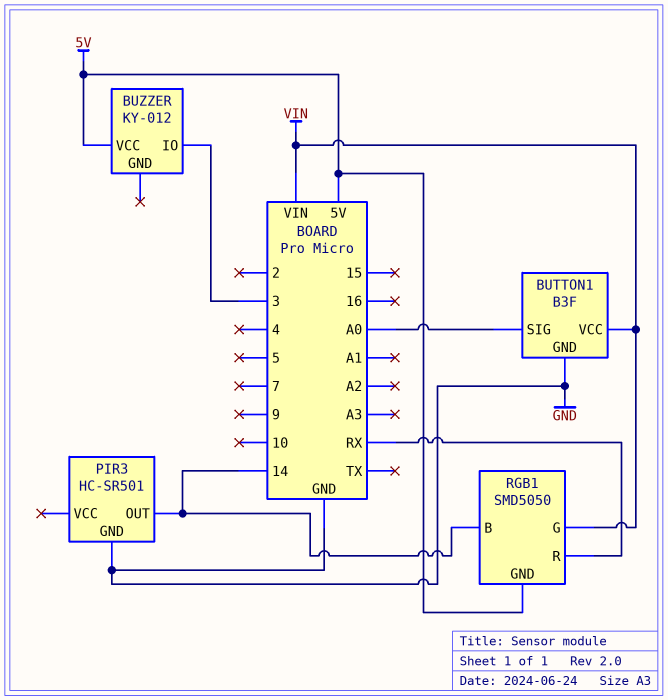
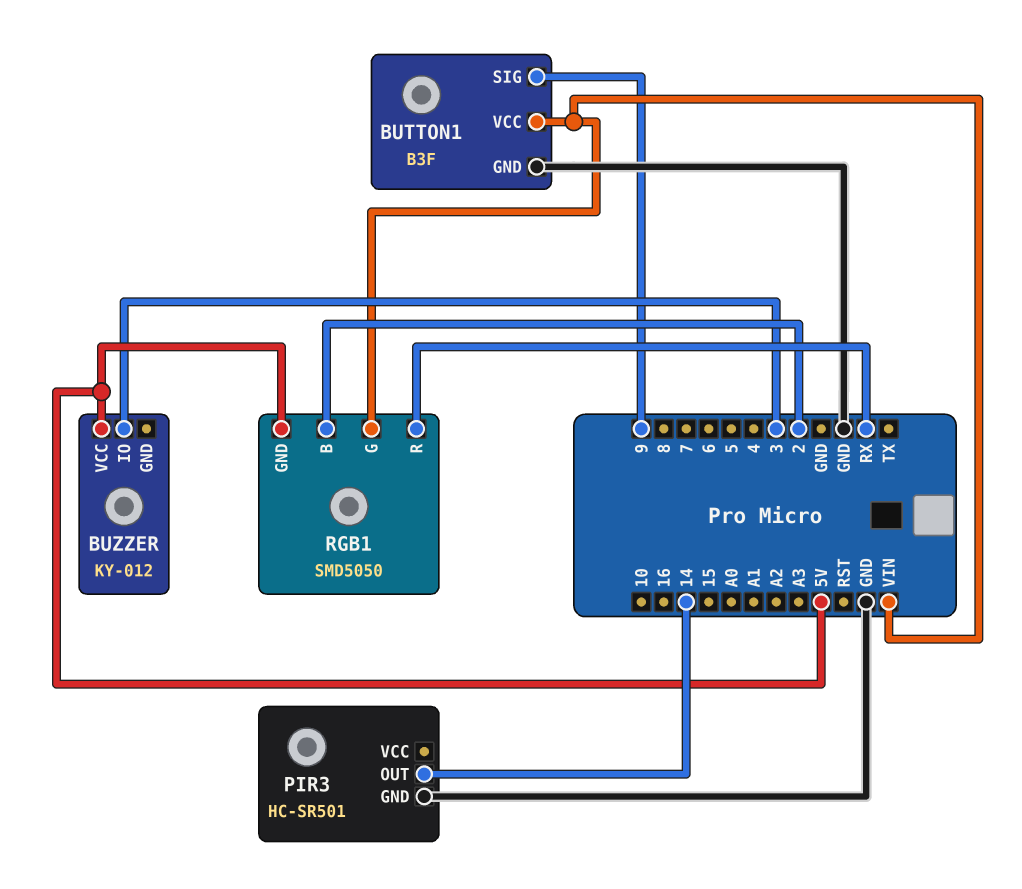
BUTTON1 pin SIG: A0 -> 9
RGB1 pin B: 14 -> 2

